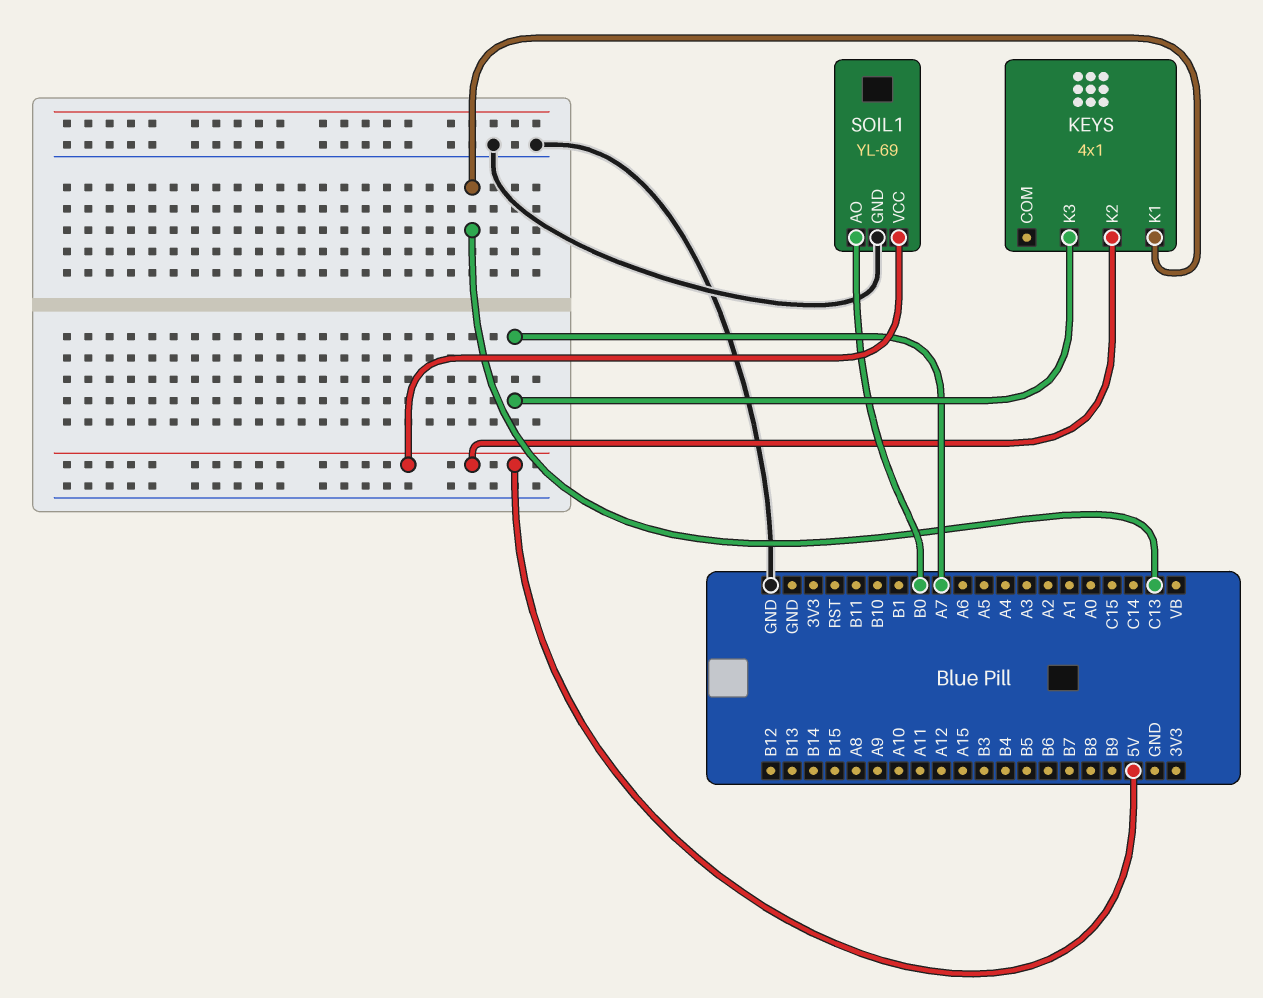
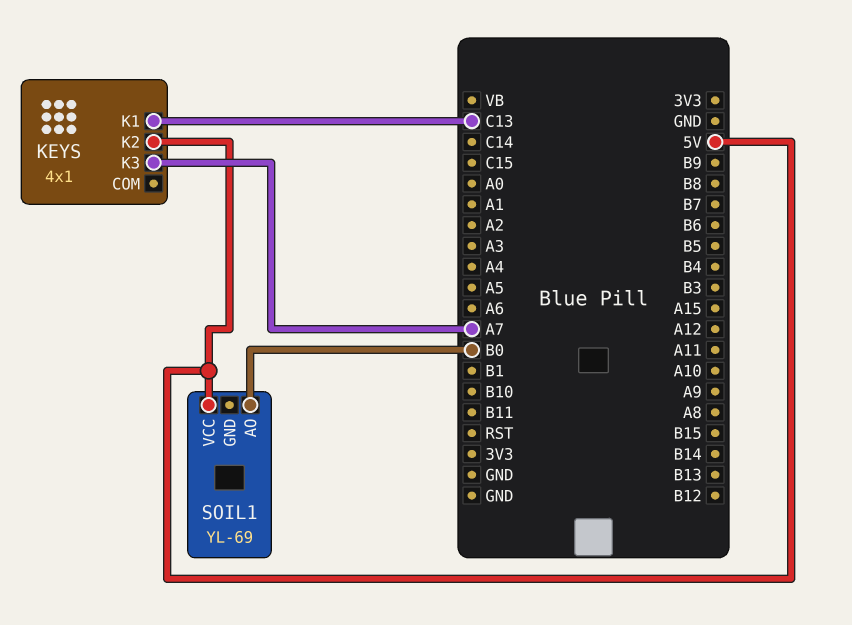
SOIL1 pin GND: GND -> none

